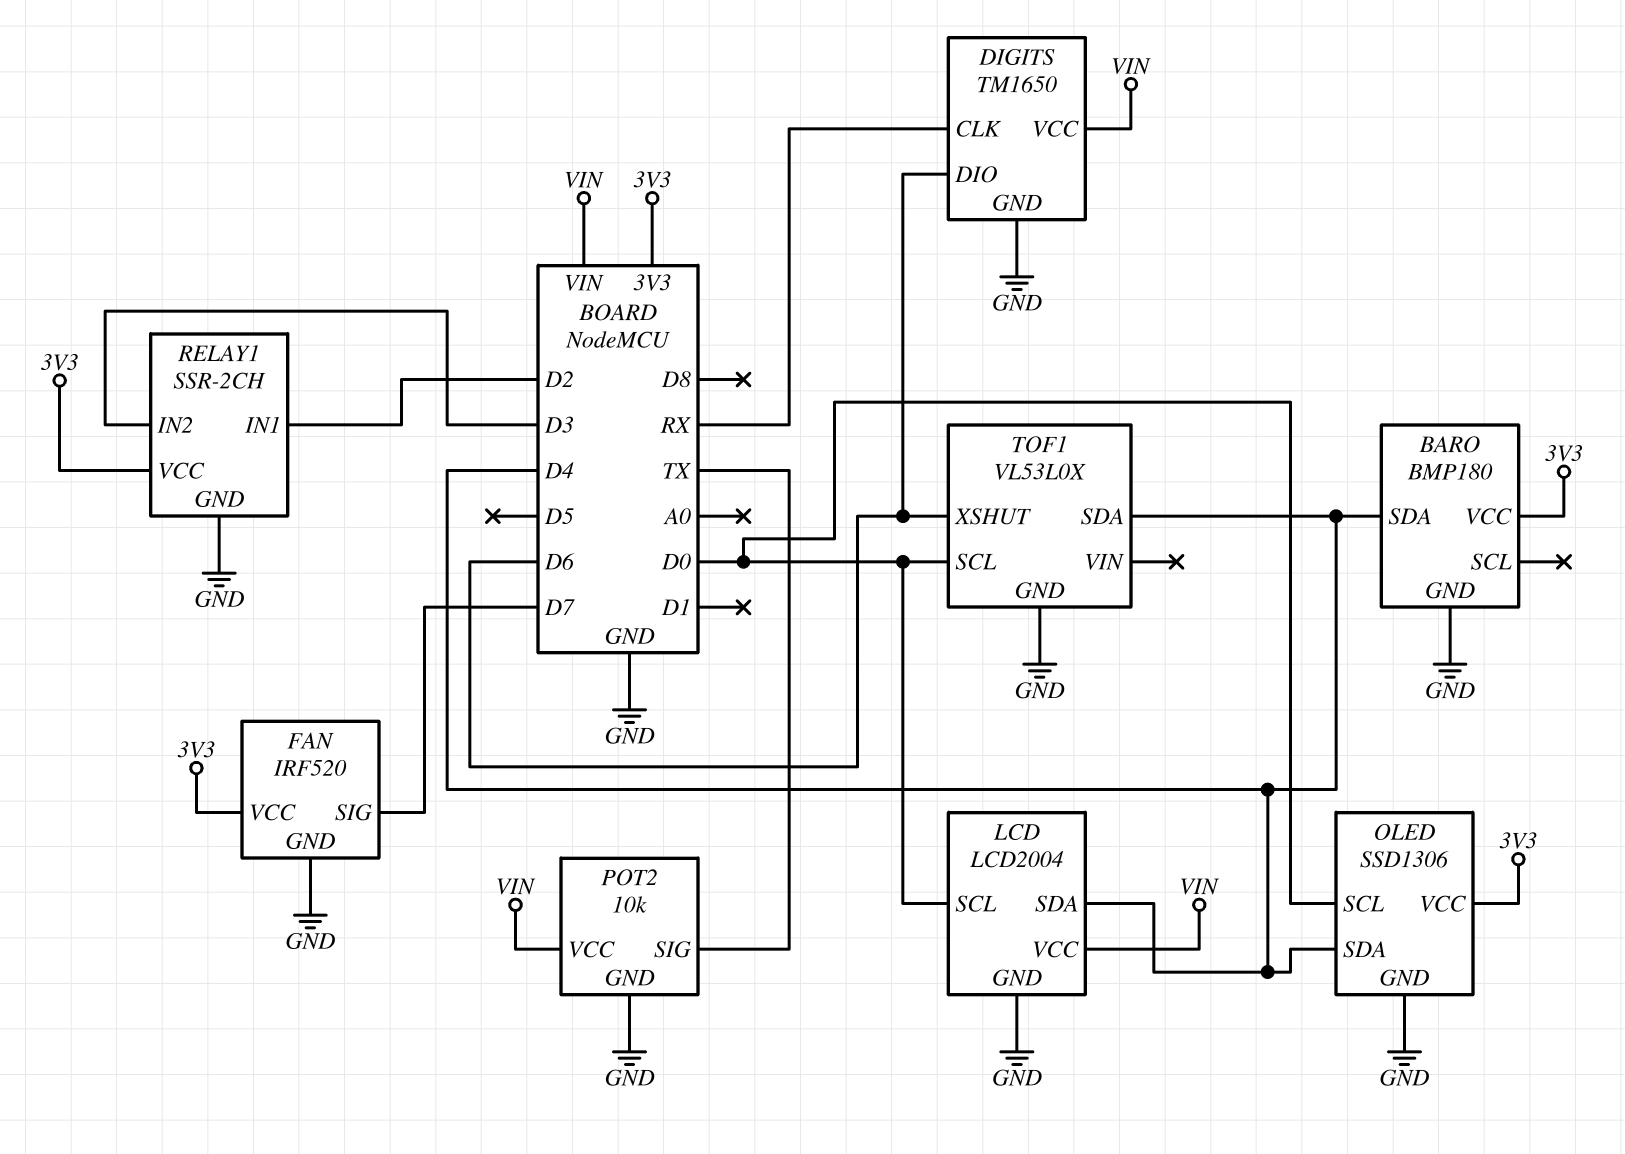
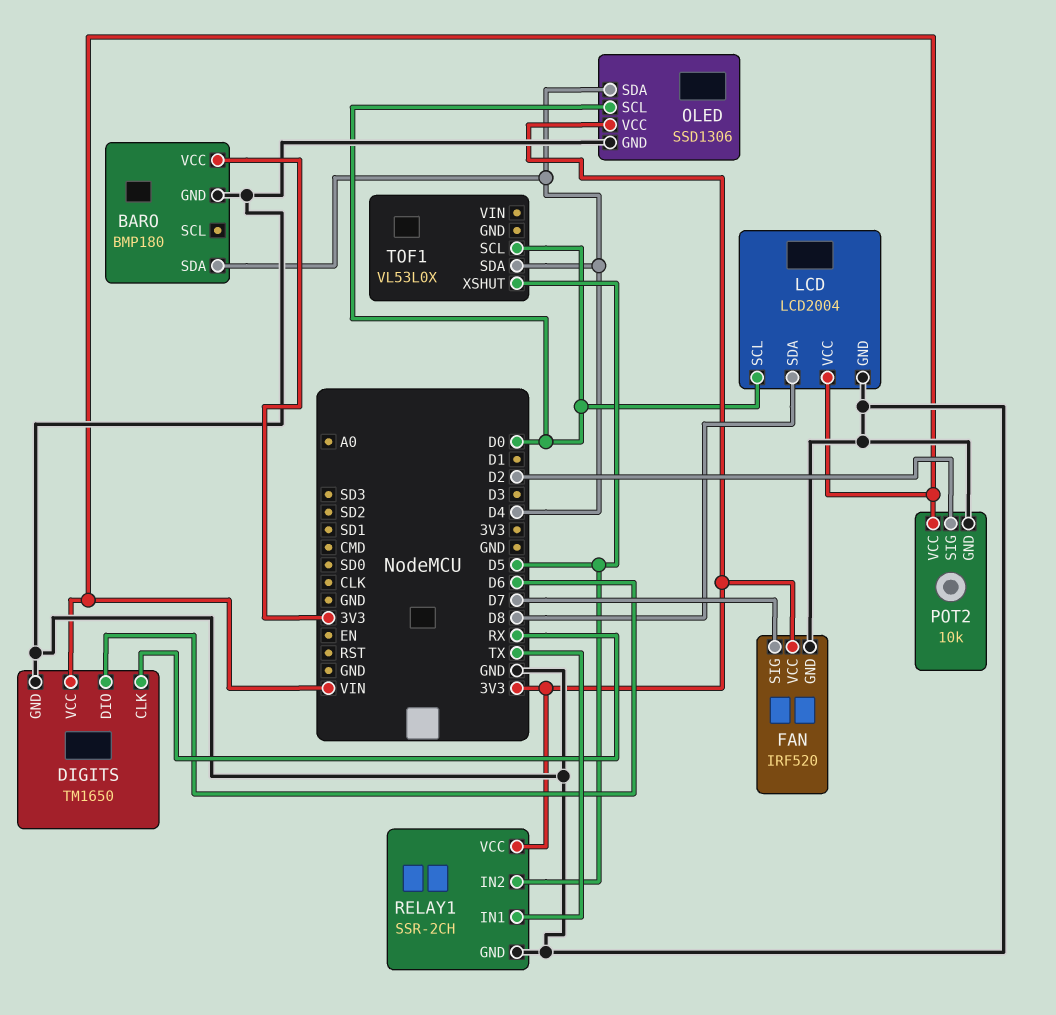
LCD pin SDA: D4 -> D8
POT2 pin SIG: TX -> D2
RELAY1 pin IN1: D2 -> TX
RELAY1 pin IN2: D3 -> D5
TOF1 pin GND: GND -> none
TOF1 pin XSHUT: D6 -> D5

